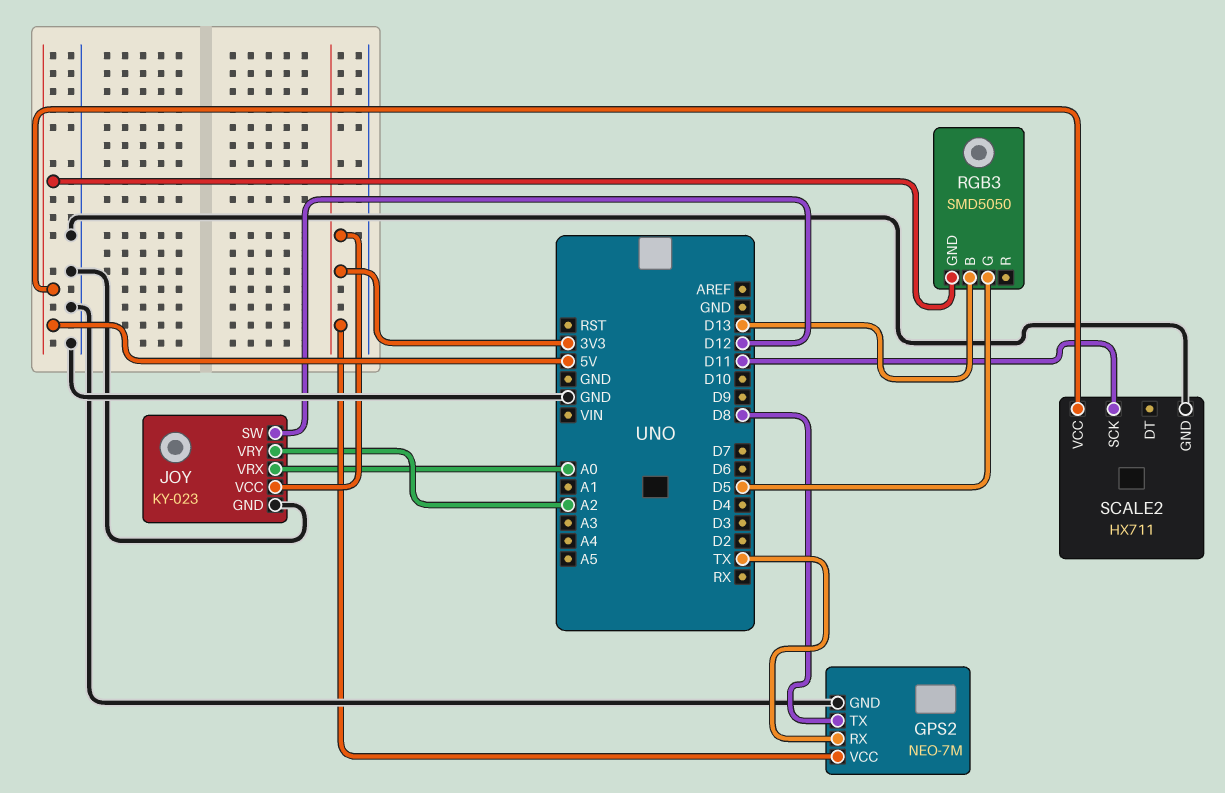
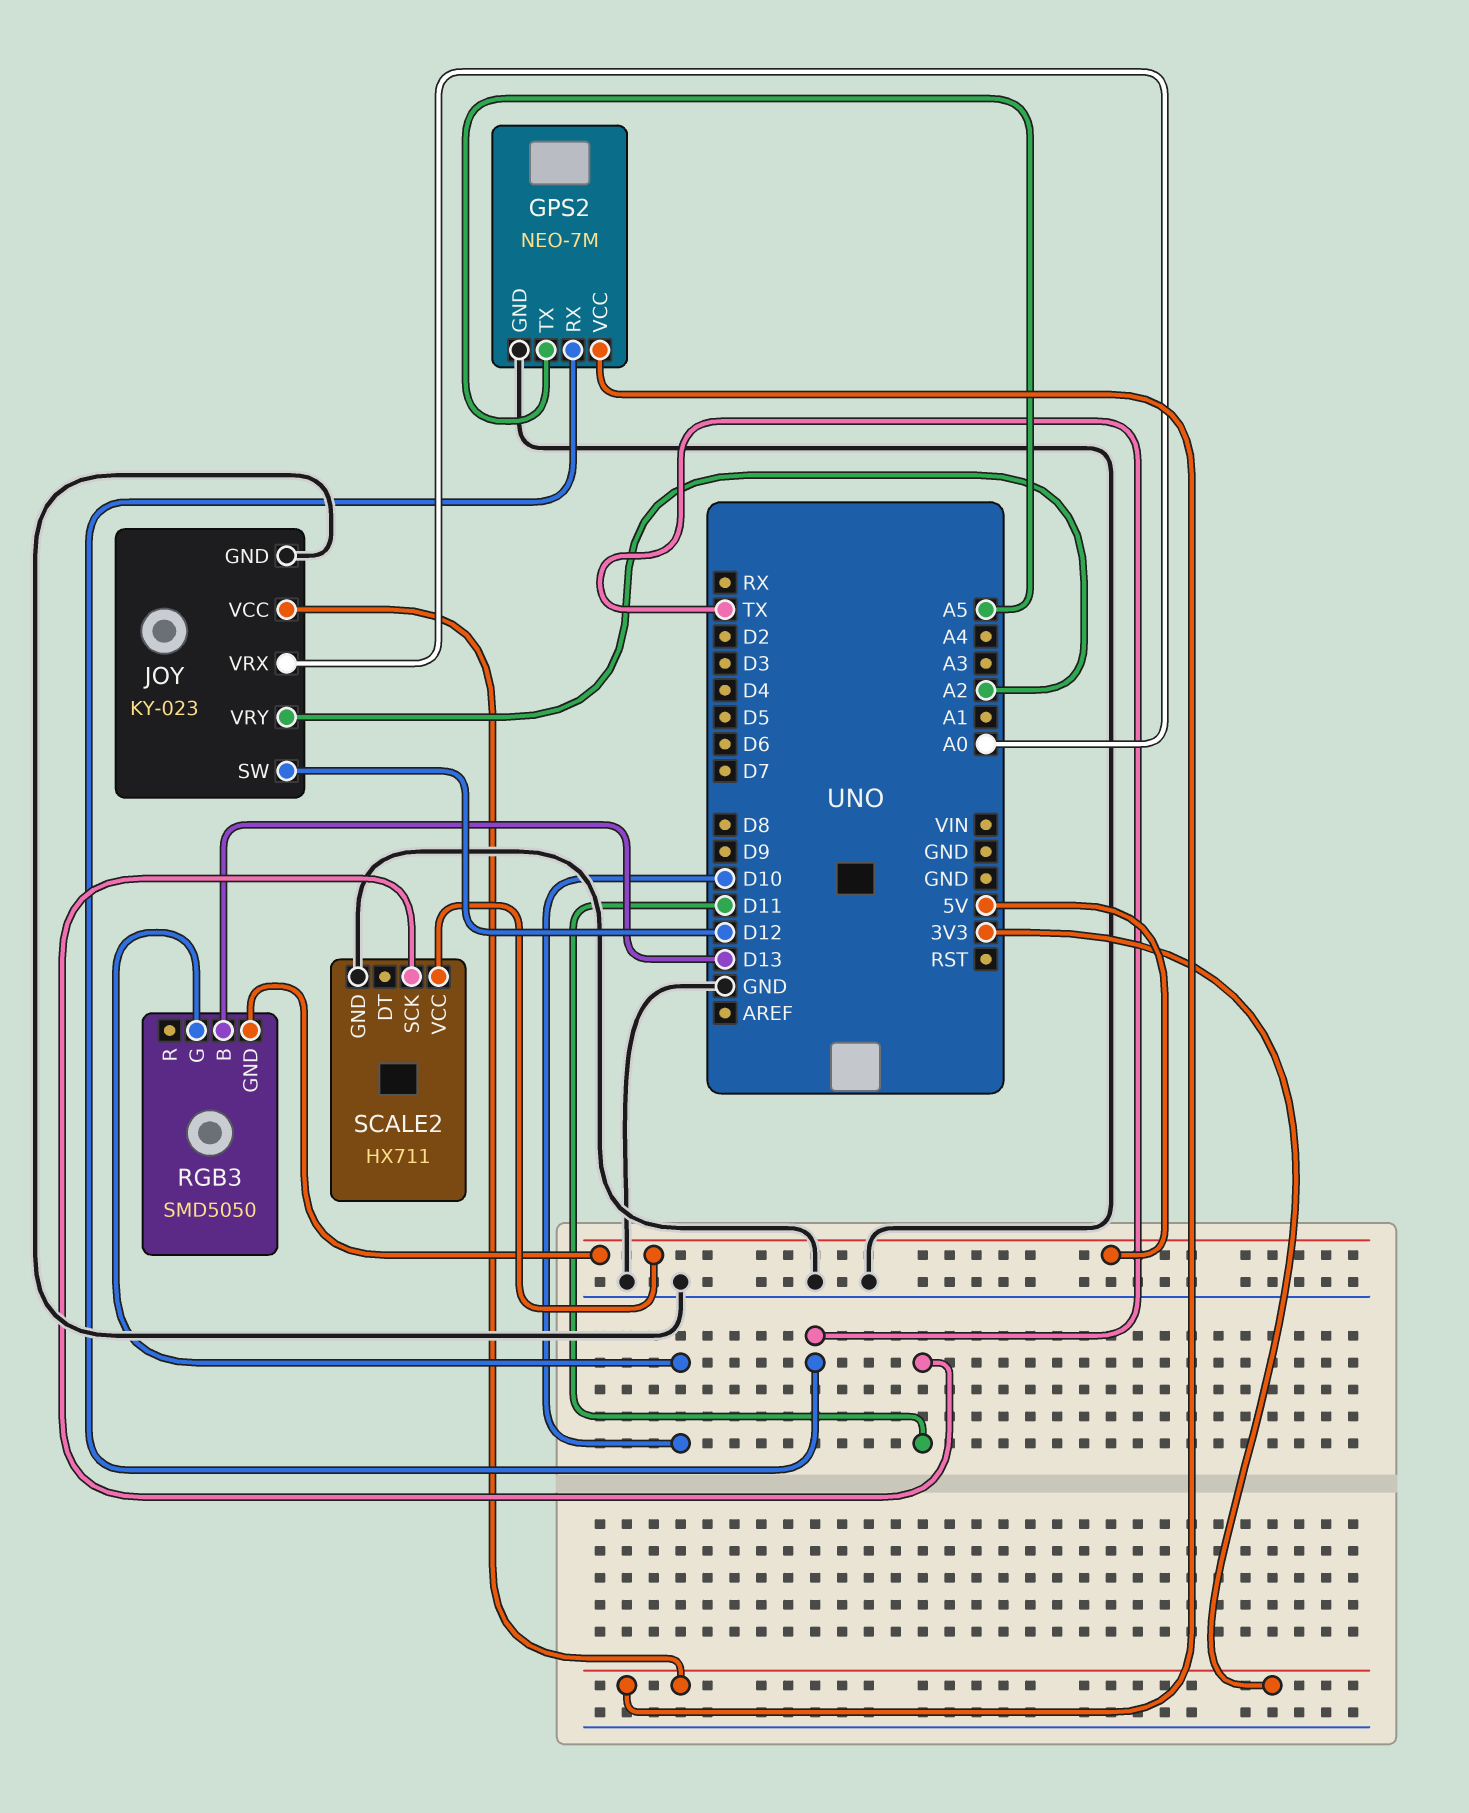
GPS2 pin TX: D8 -> A5
RGB3 pin G: D5 -> D10

